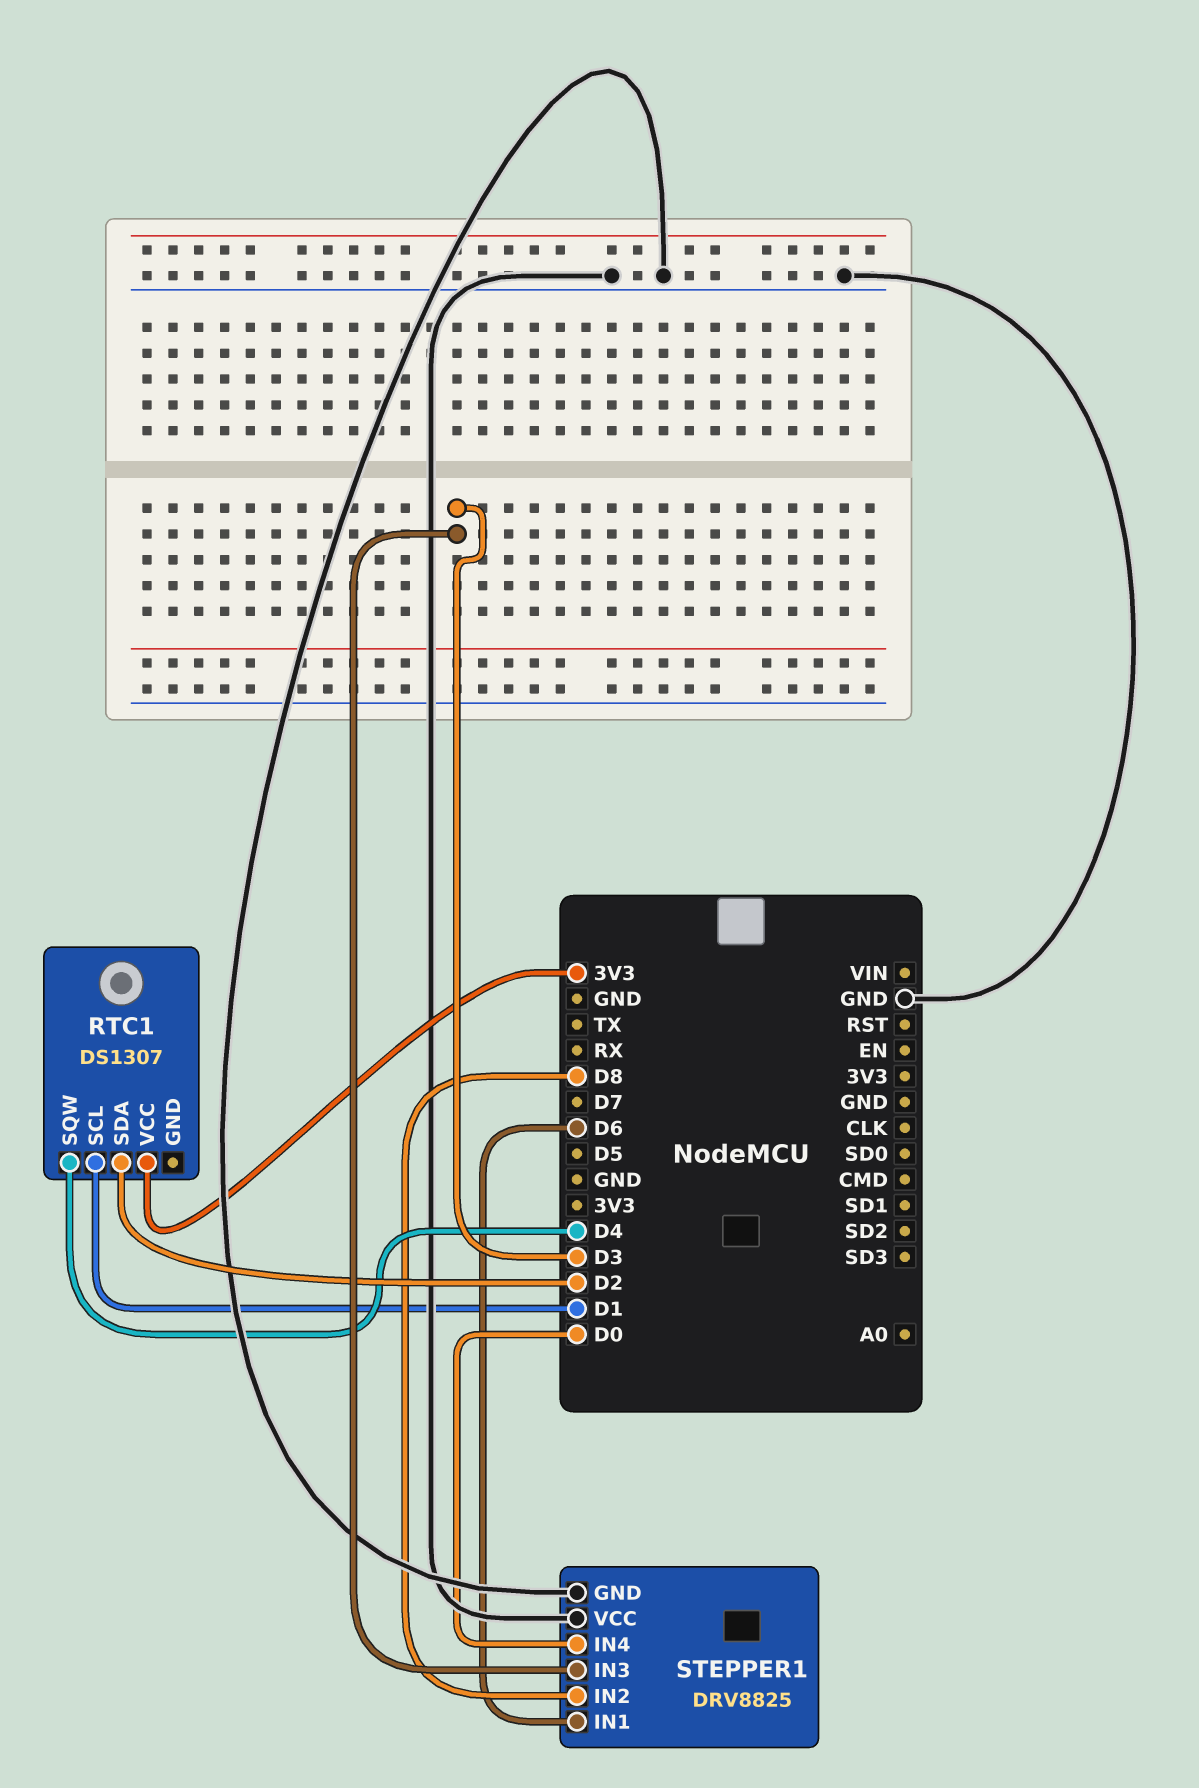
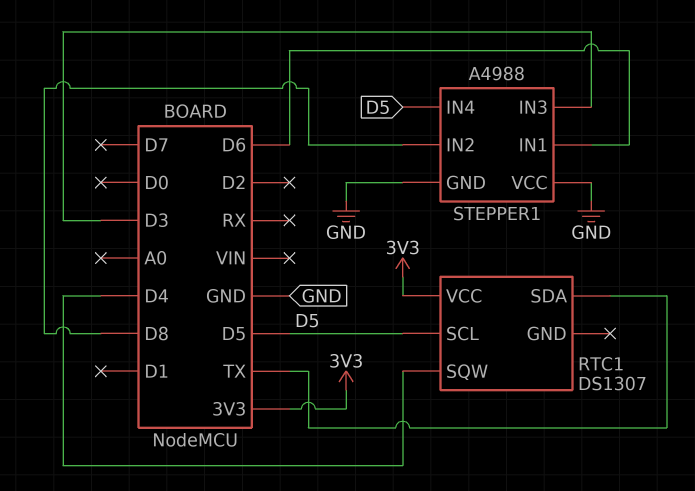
RTC1 pin SCL: D1 -> D5
RTC1 pin SDA: D2 -> TX
STEPPER1: DRV8825 -> A4988
STEPPER1 pin IN4: D0 -> D5

